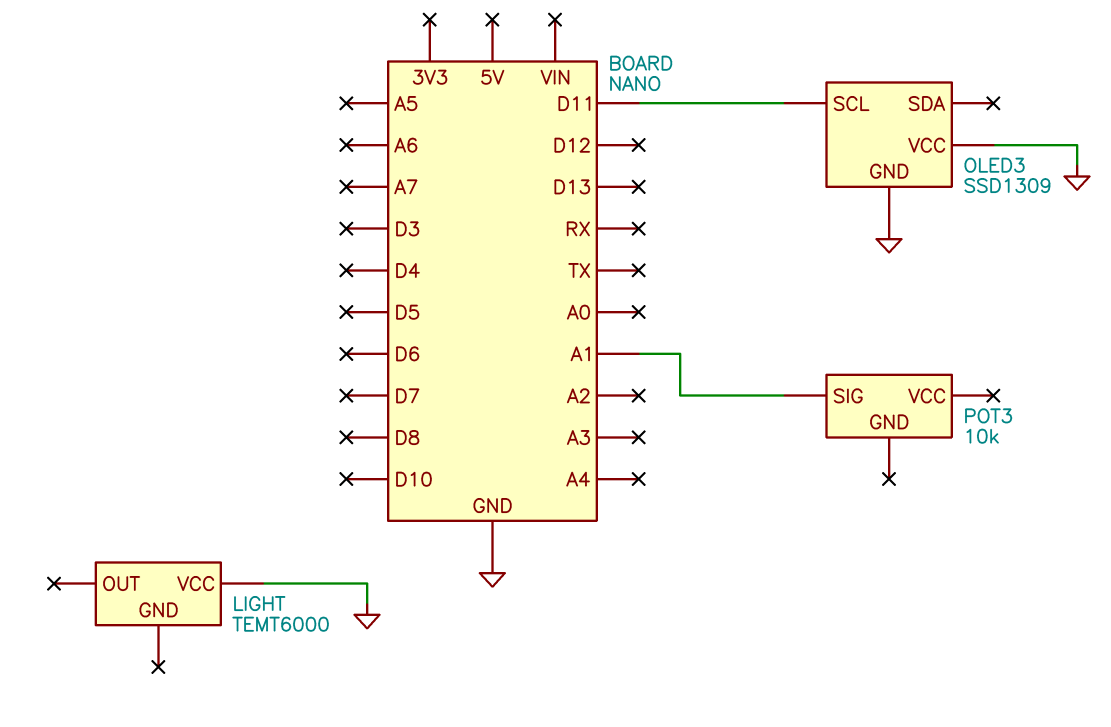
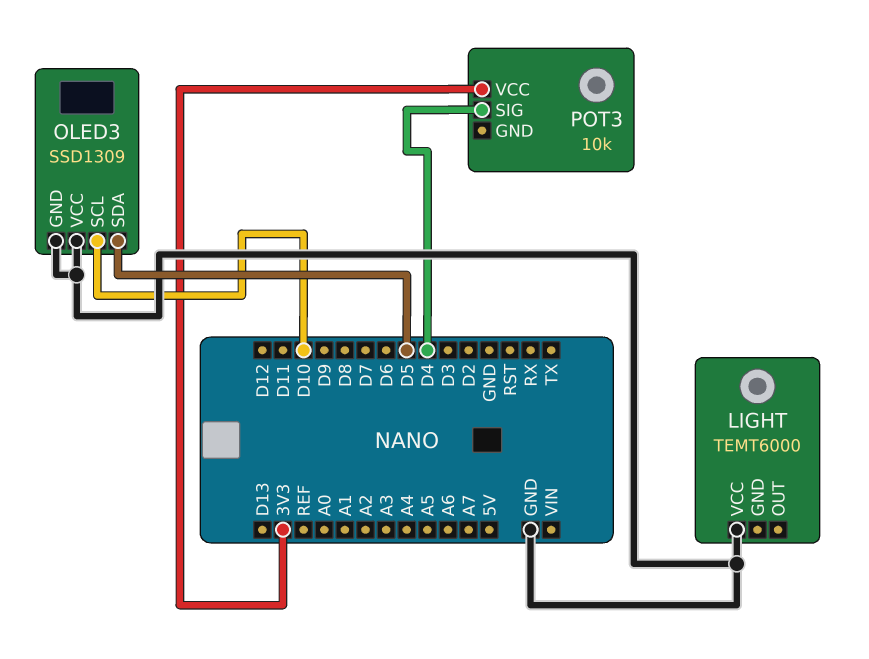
OLED3 pin SCL: D11 -> D10
OLED3 pin SDA: none -> D5
POT3 pin SIG: A1 -> D4
POT3 pin VCC: none -> 3V3

